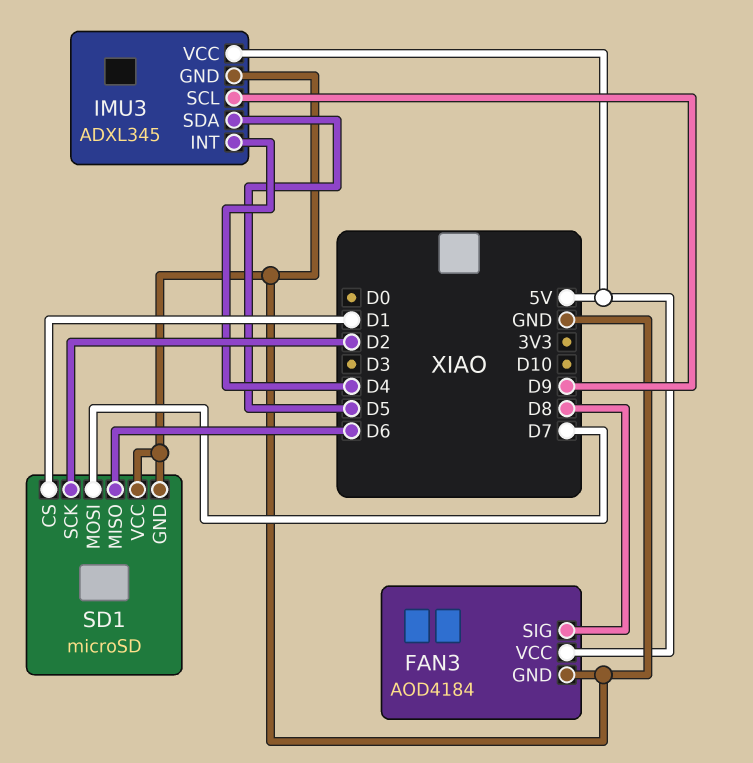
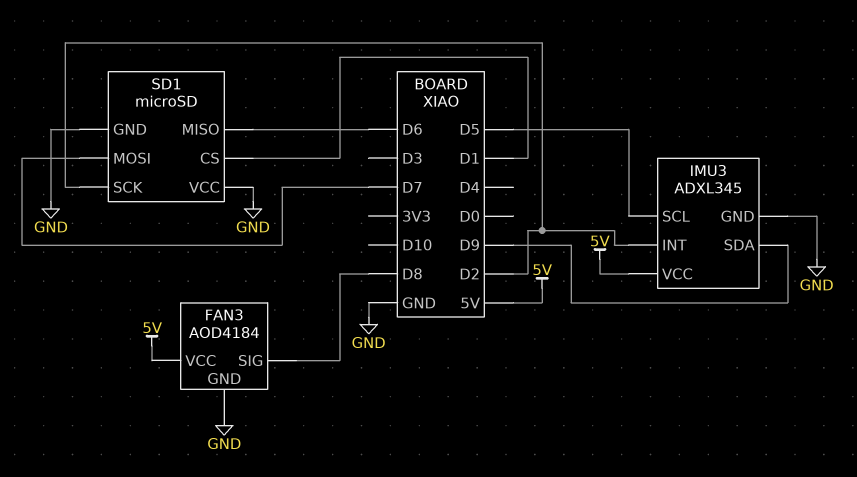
IMU3 pin INT: D4 -> D2
IMU3 pin SCL: D9 -> D5
IMU3 pin SDA: D5 -> D9

